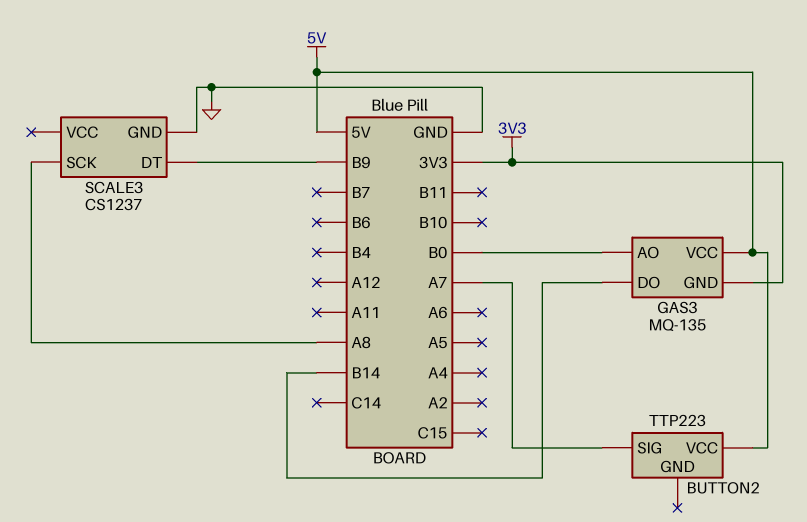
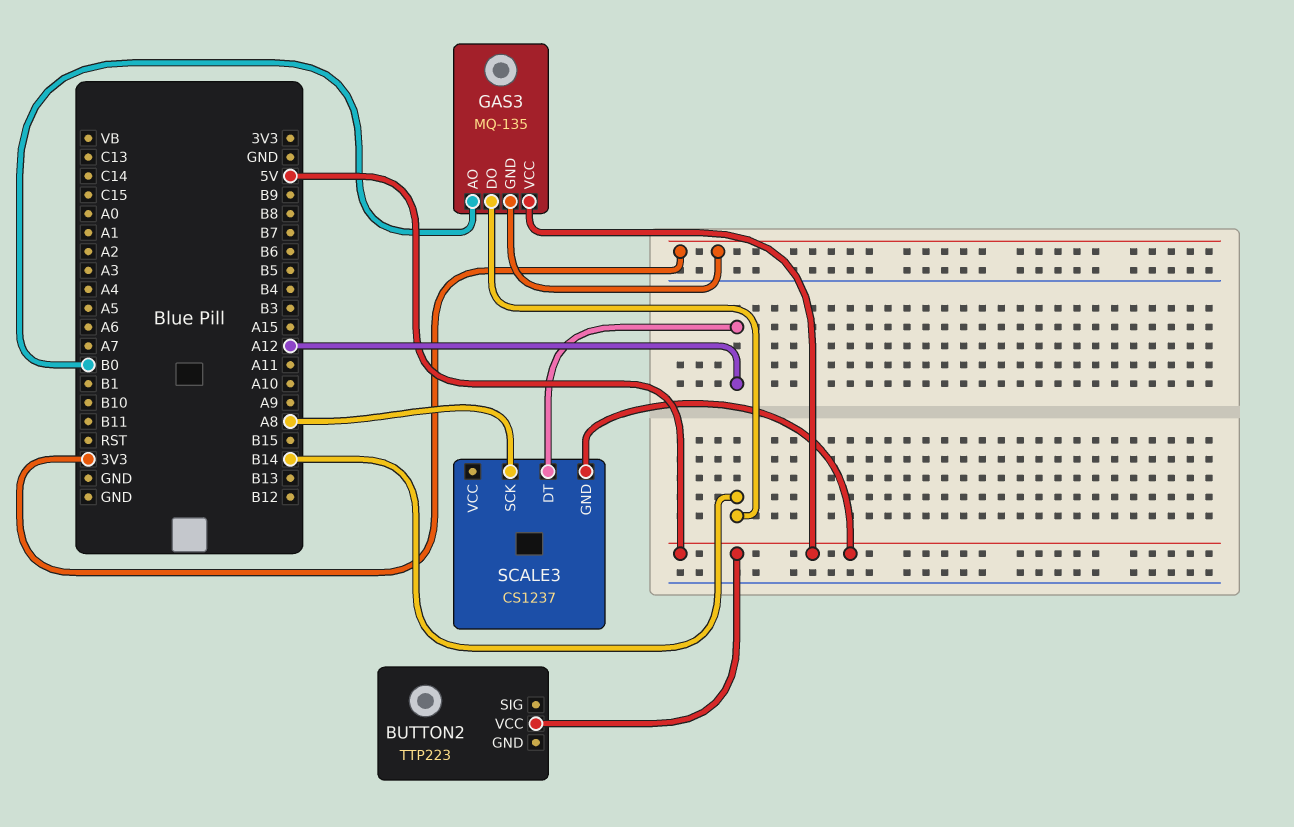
BUTTON2 pin SIG: A7 -> none
SCALE3 pin DT: B9 -> A12
SCALE3 pin GND: GND -> 5V

